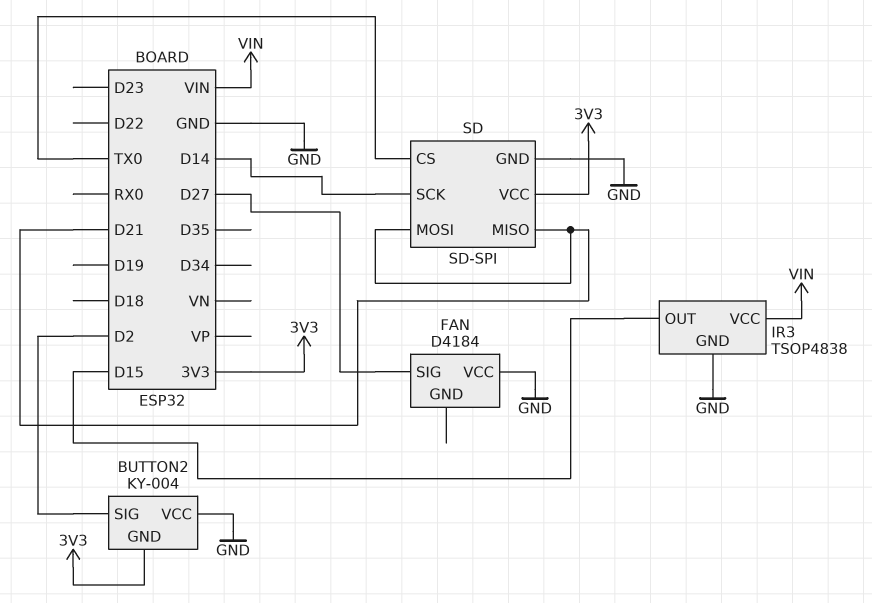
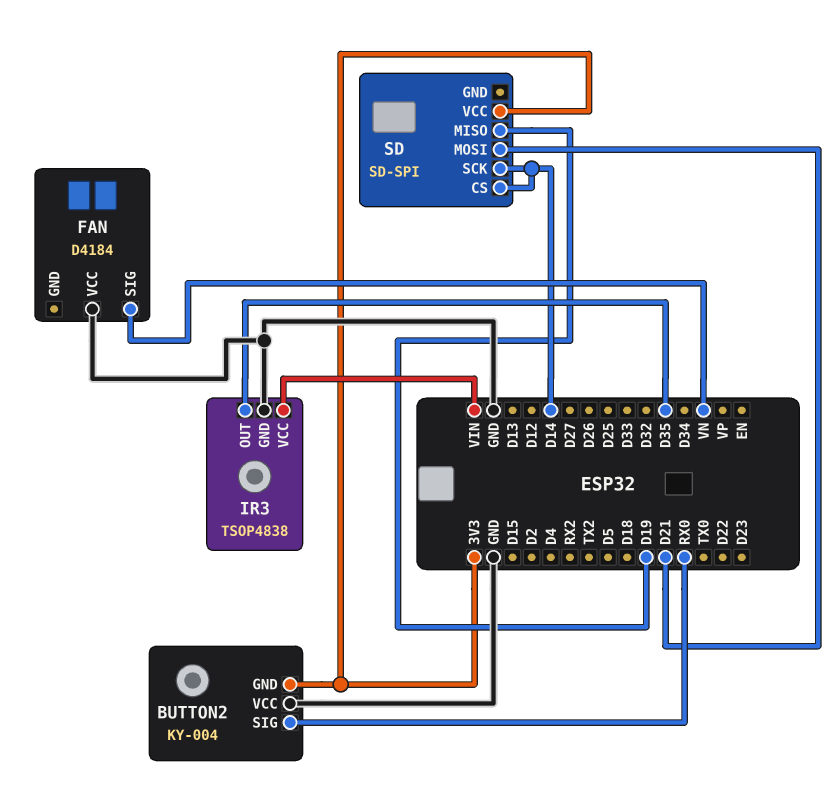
BUTTON2 pin SIG: D2 -> RX0
FAN pin SIG: D27 -> VN
IR3 pin OUT: D15 -> D35
SD pin CS: TX0 -> D14
SD pin GND: GND -> none
SD pin MISO: D21 -> D19

